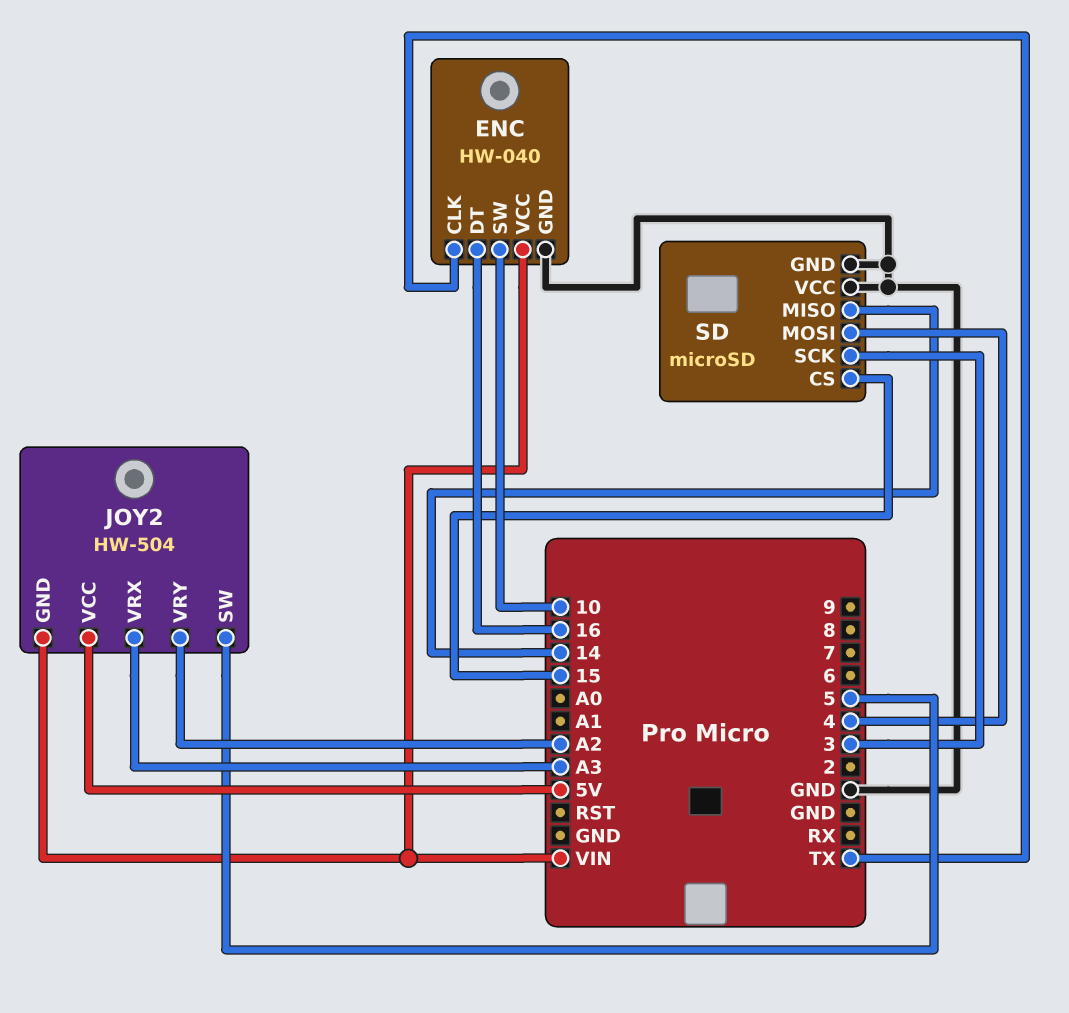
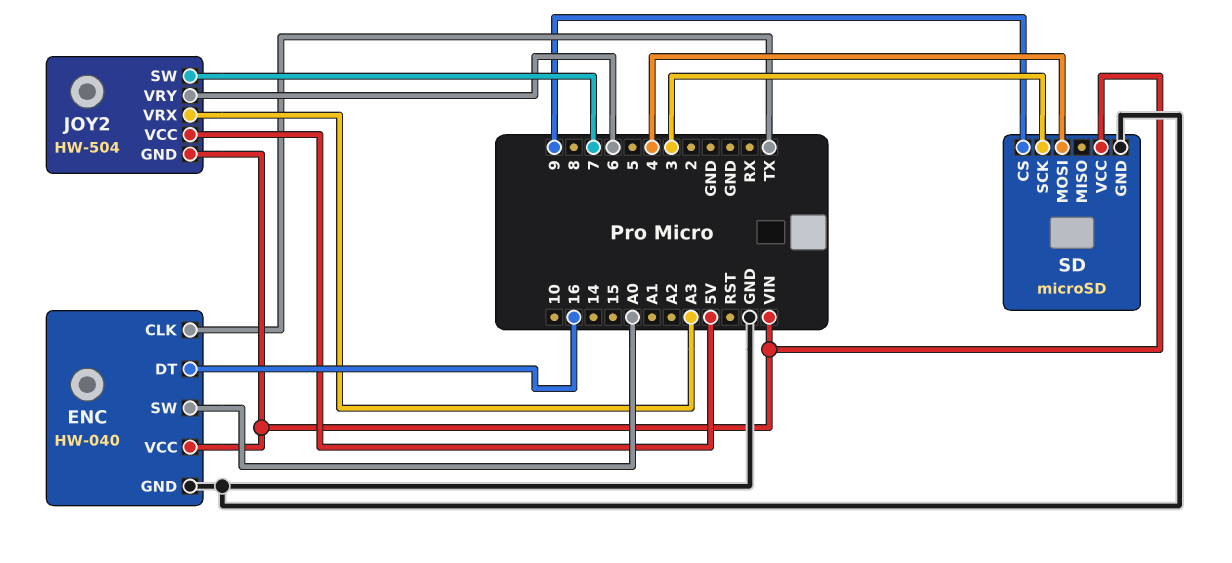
ENC pin SW: 10 -> A0
JOY2 pin SW: 5 -> 7
JOY2 pin VRY: A2 -> 6
SD pin CS: 15 -> 9
SD pin MISO: 14 -> none
SD pin VCC: GND -> VIN

